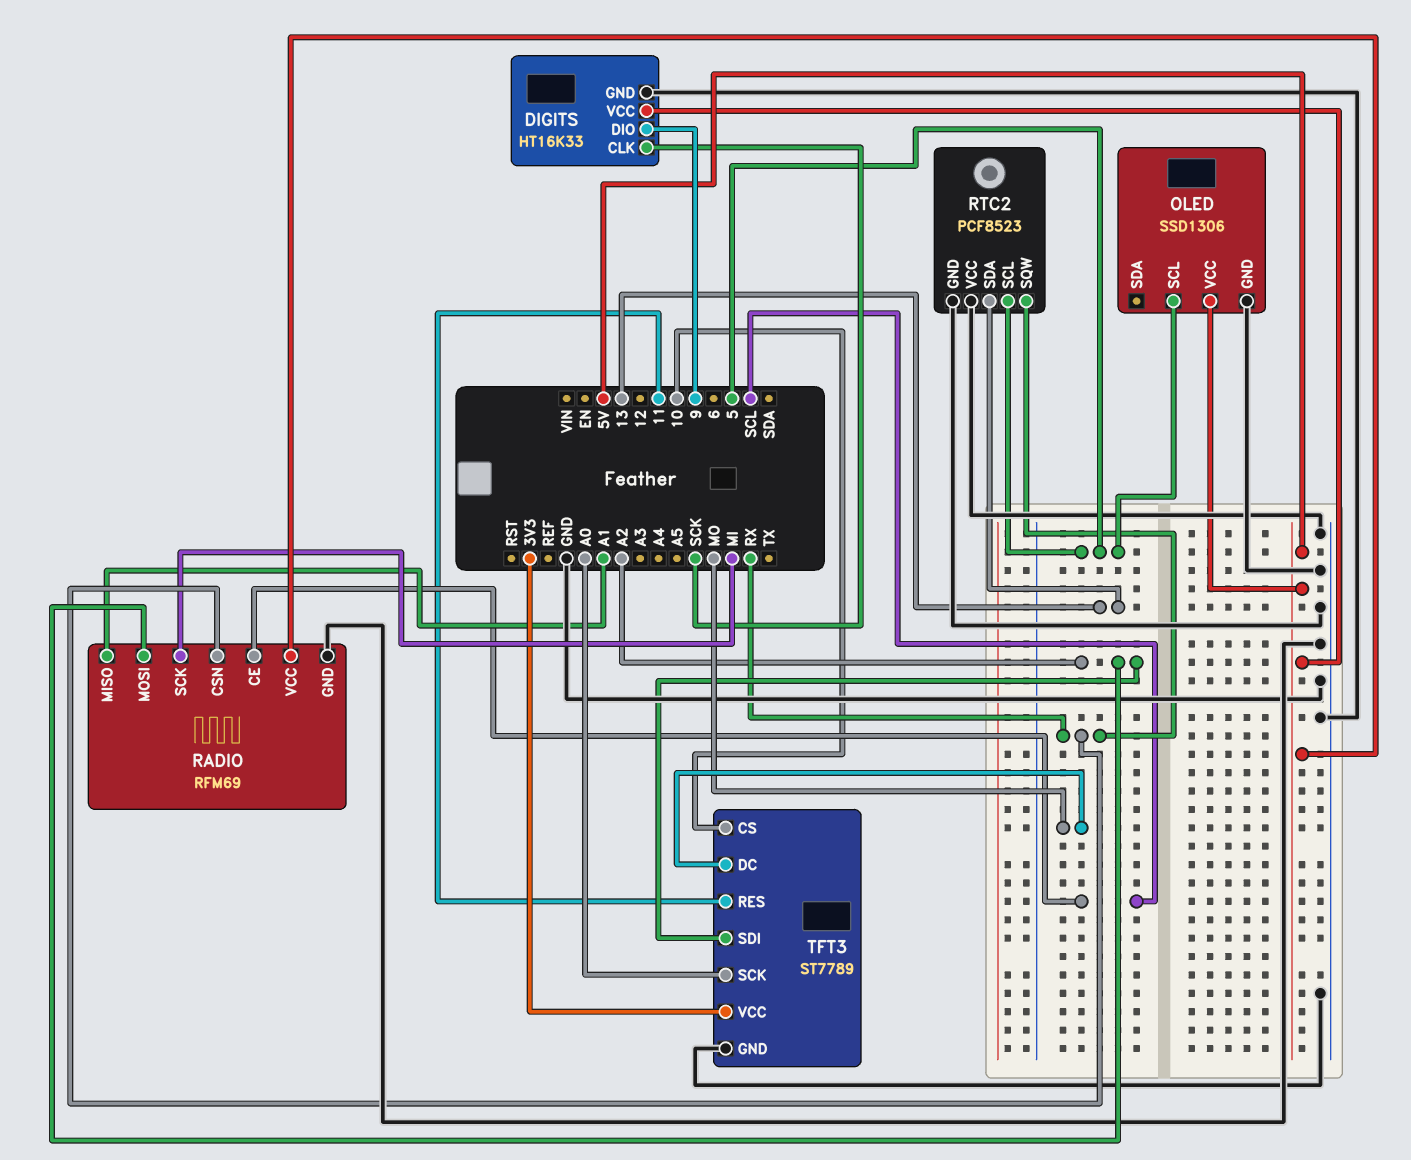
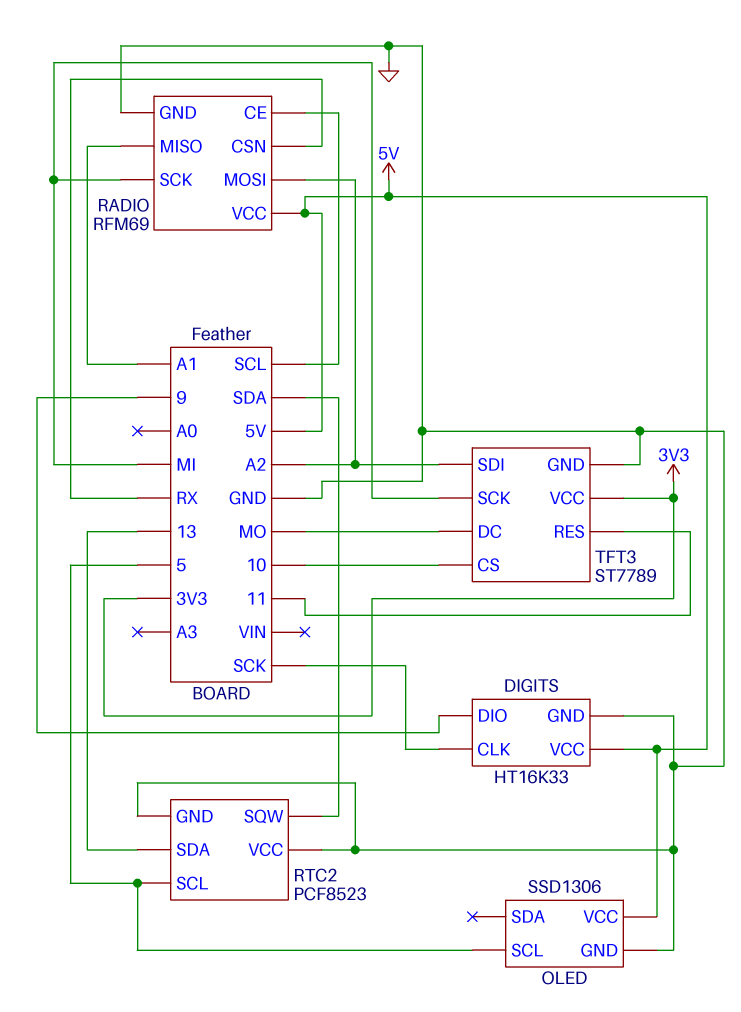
RTC2 pin SQW: RX -> SDA
TFT3 pin SCK: A0 -> MI

